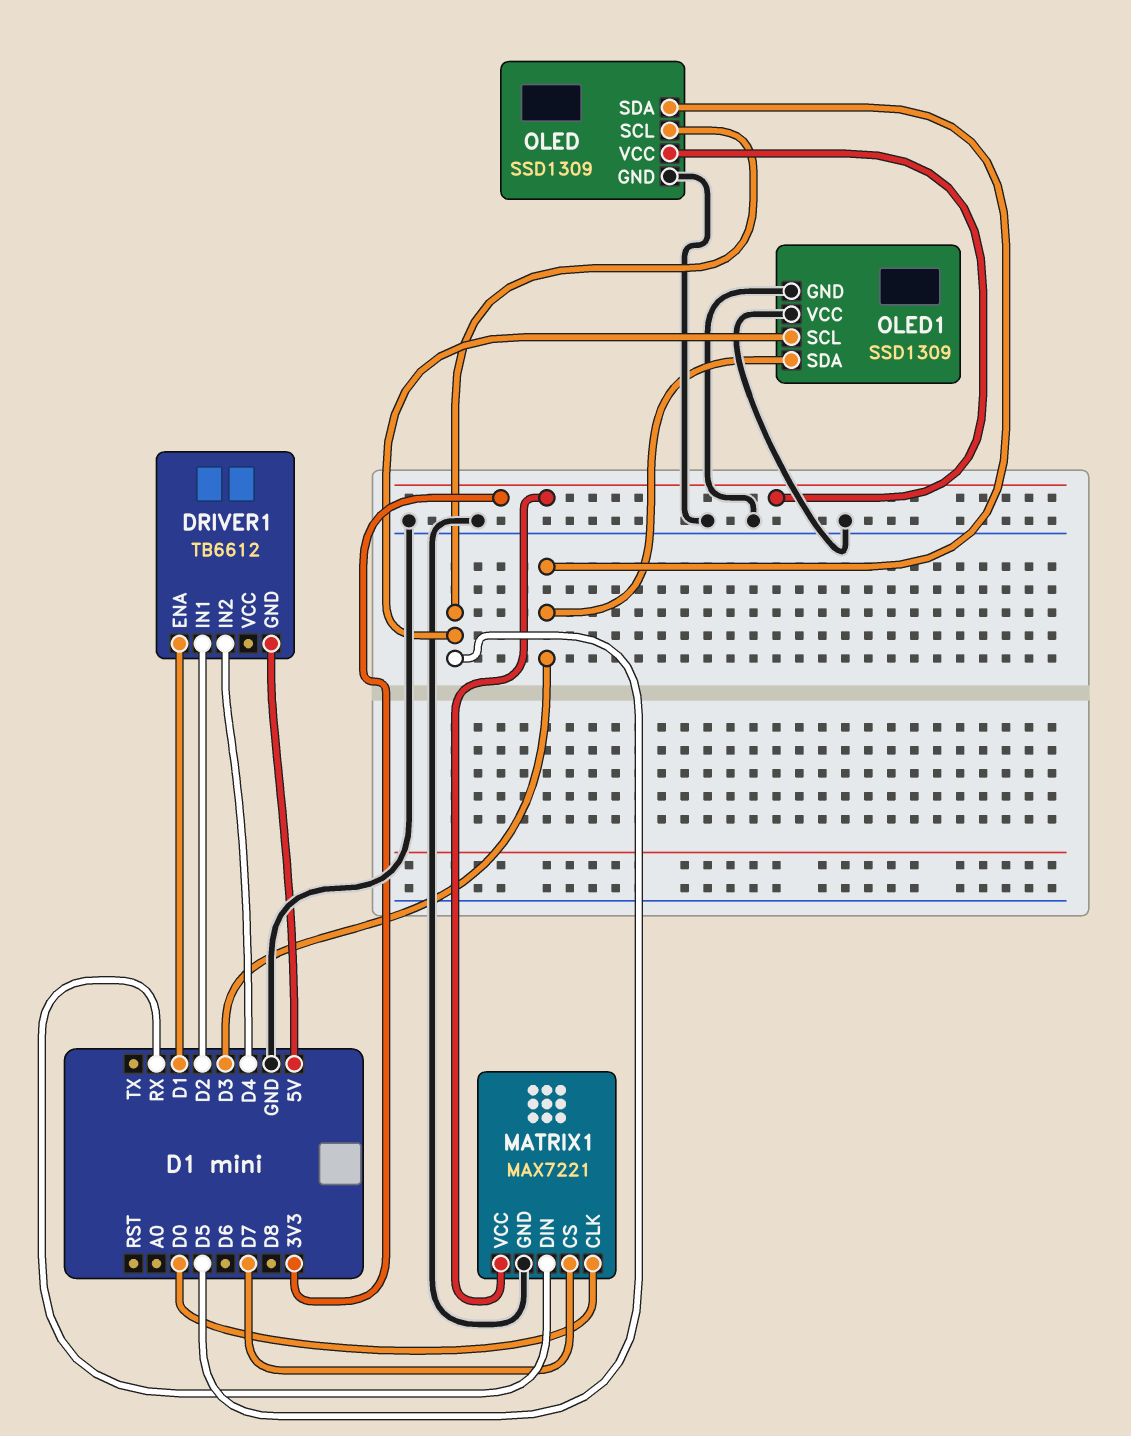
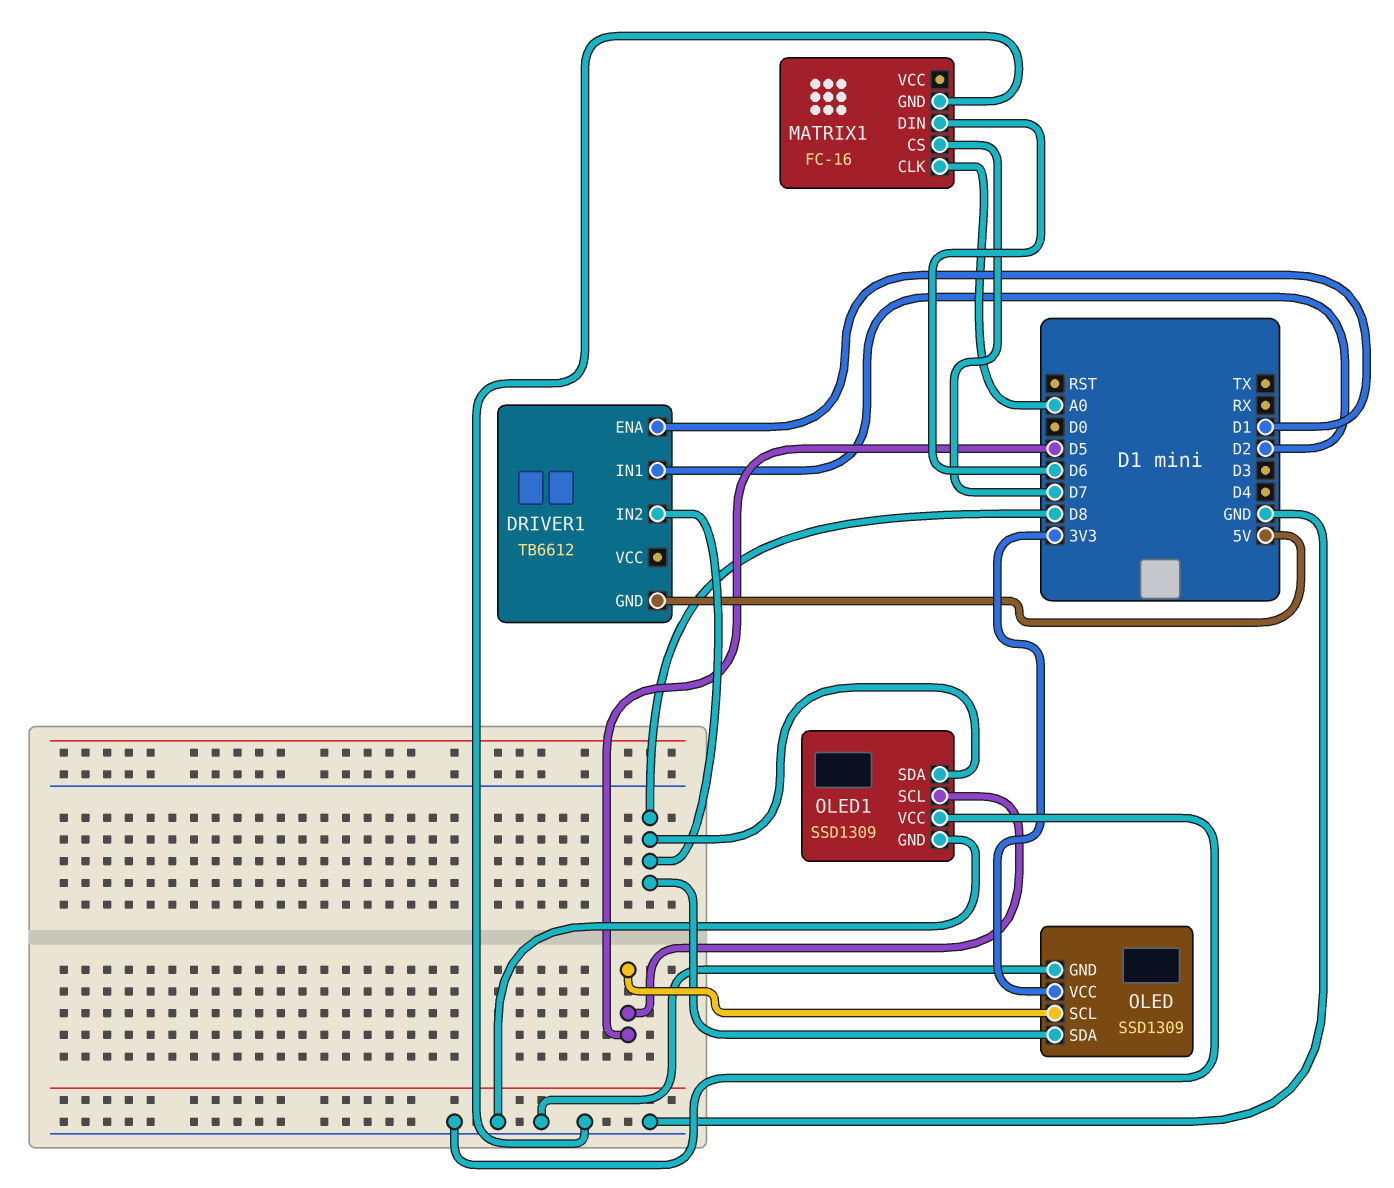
DRIVER1 pin IN2: D4 -> D8
MATRIX1: MAX7221 -> FC-16
MATRIX1 pin CLK: D0 -> A0
MATRIX1 pin DIN: RX -> D6
MATRIX1 pin VCC: 3V3 -> none
OLED pin SDA: D3 -> D8
OLED1 pin SDA: D3 -> D8

